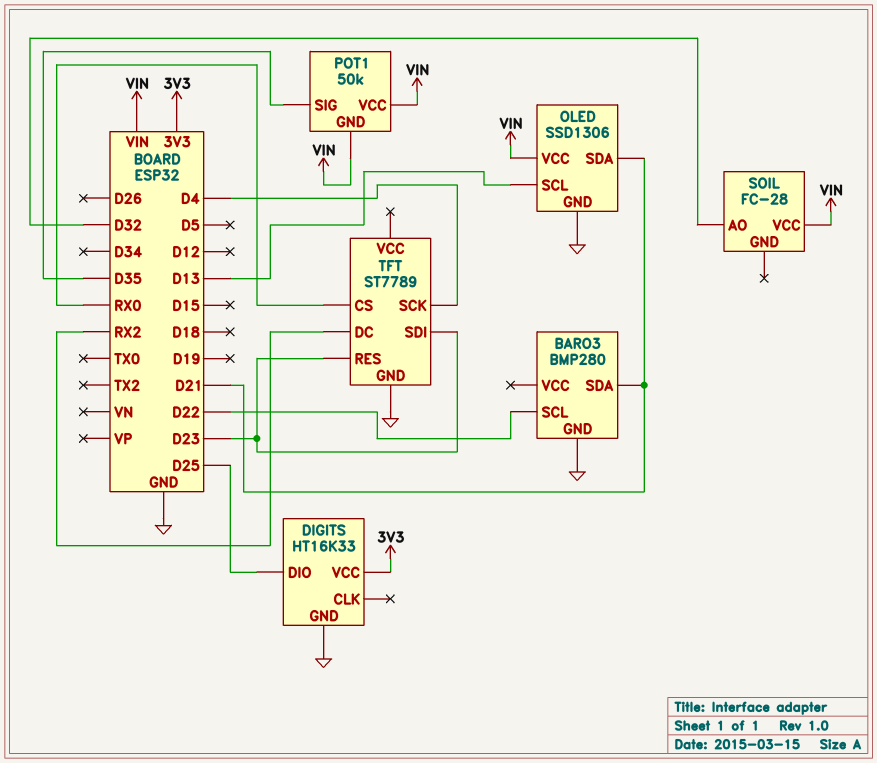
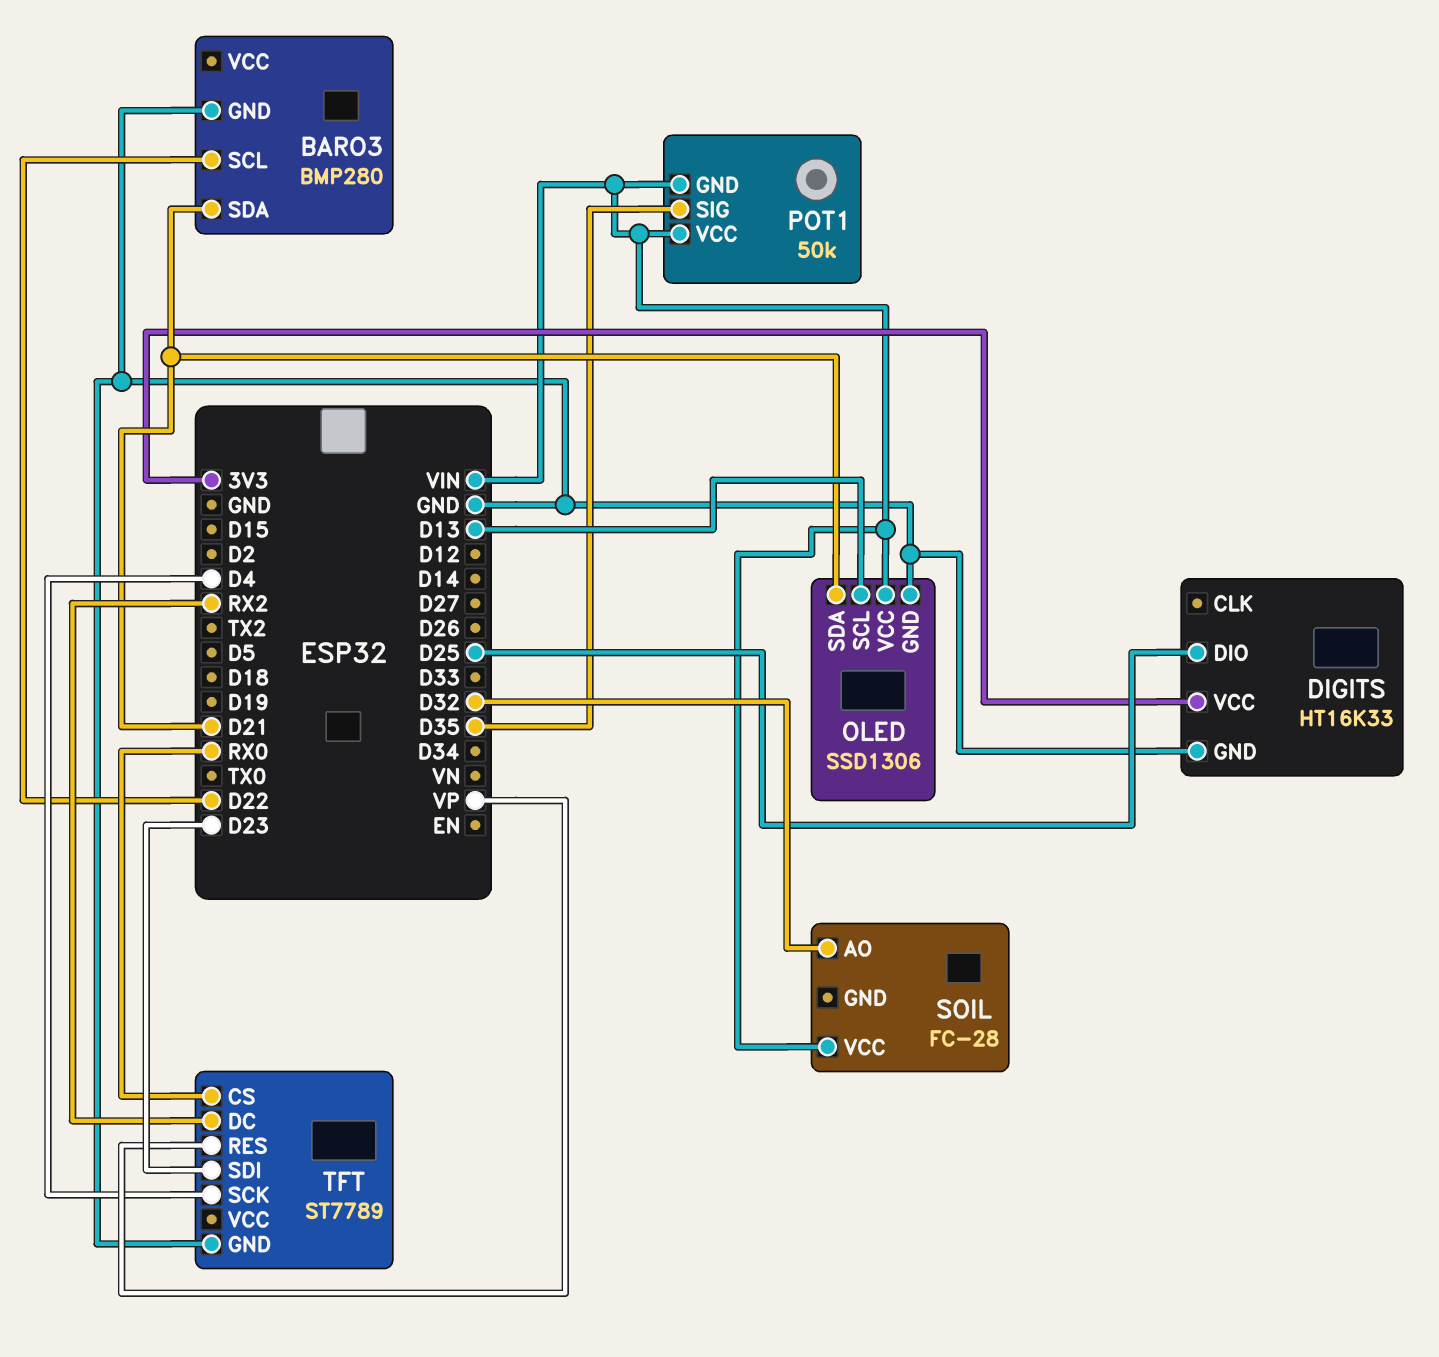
TFT pin RES: D23 -> VP

